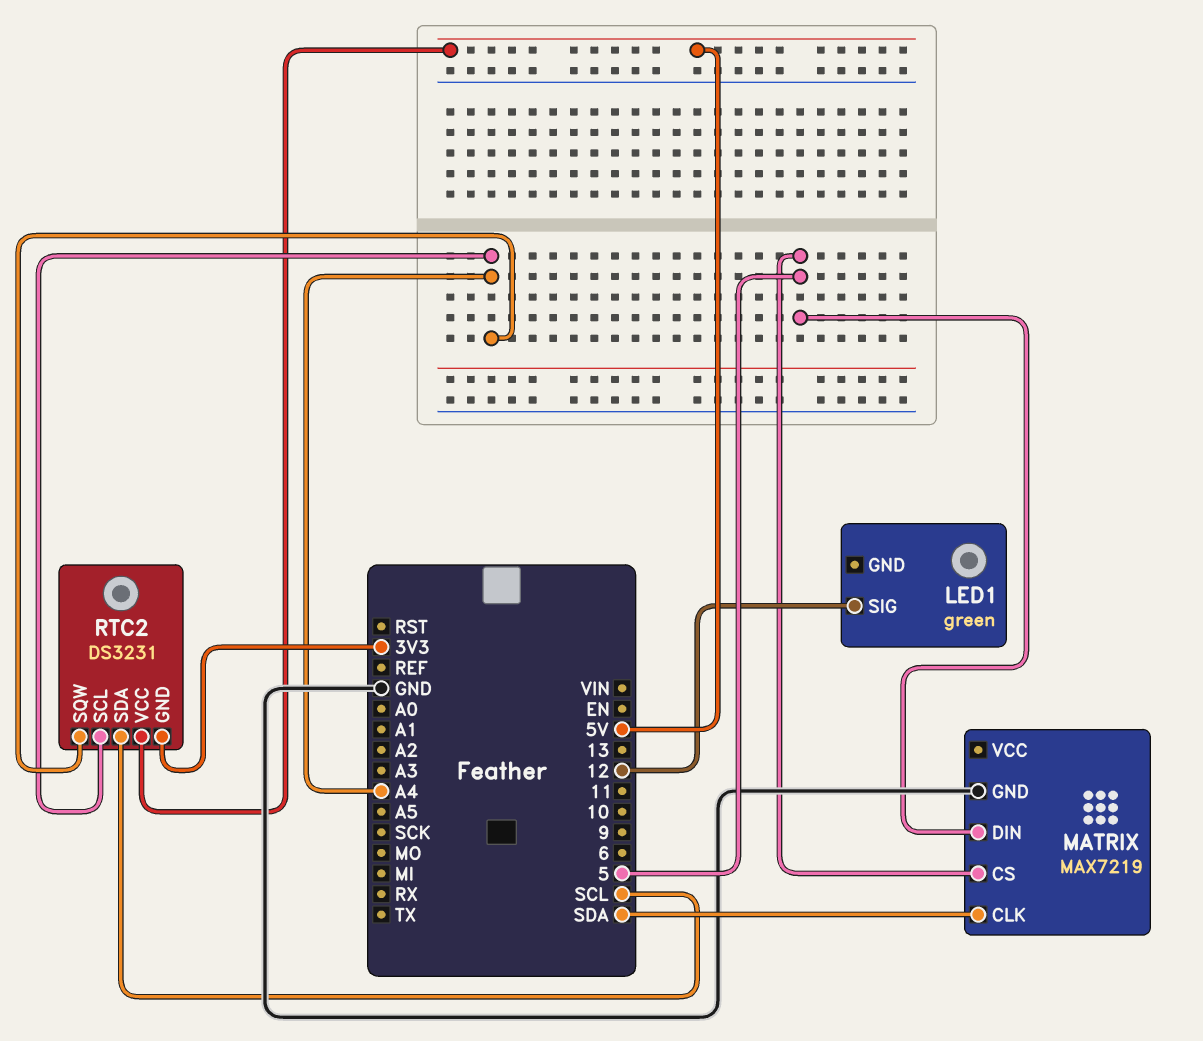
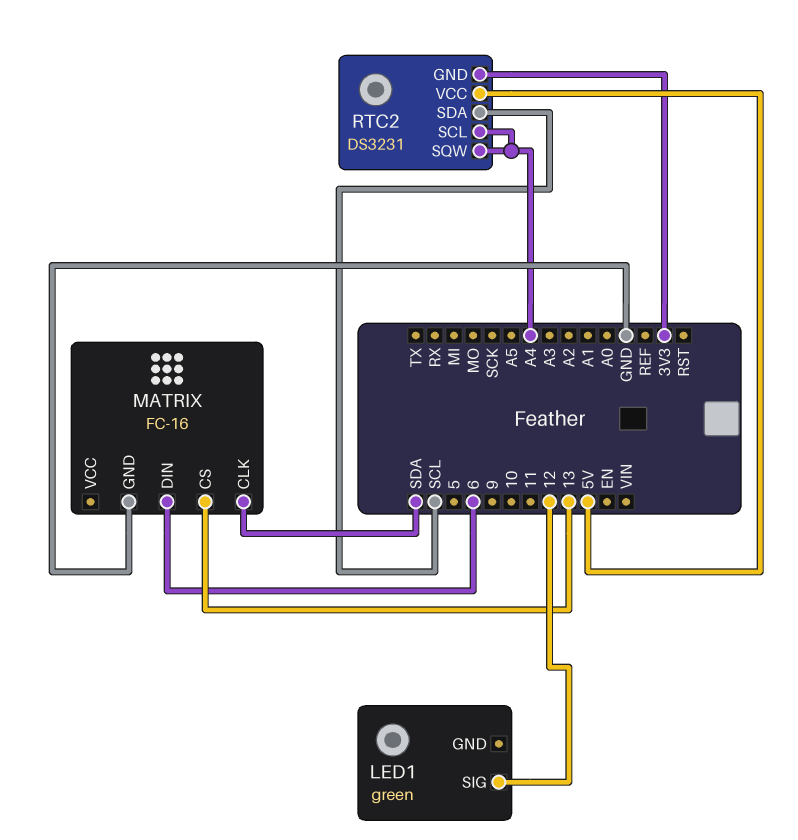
MATRIX: MAX7219 -> FC-16
MATRIX pin CS: 5 -> 13
MATRIX pin DIN: 5 -> 6

